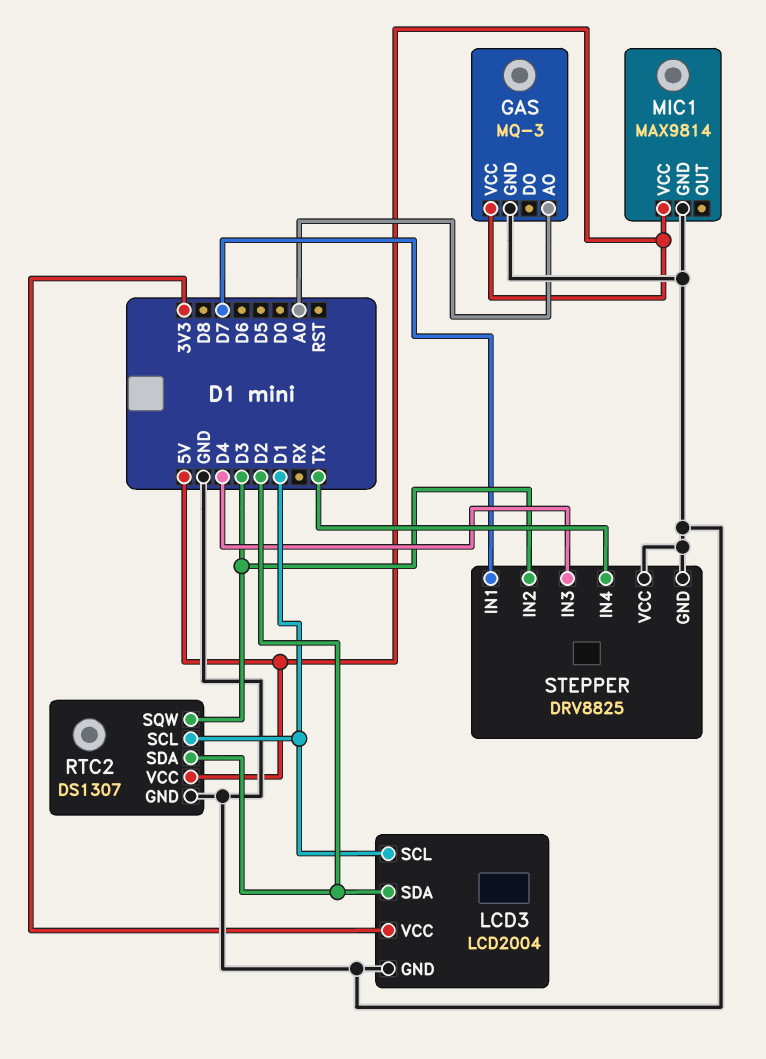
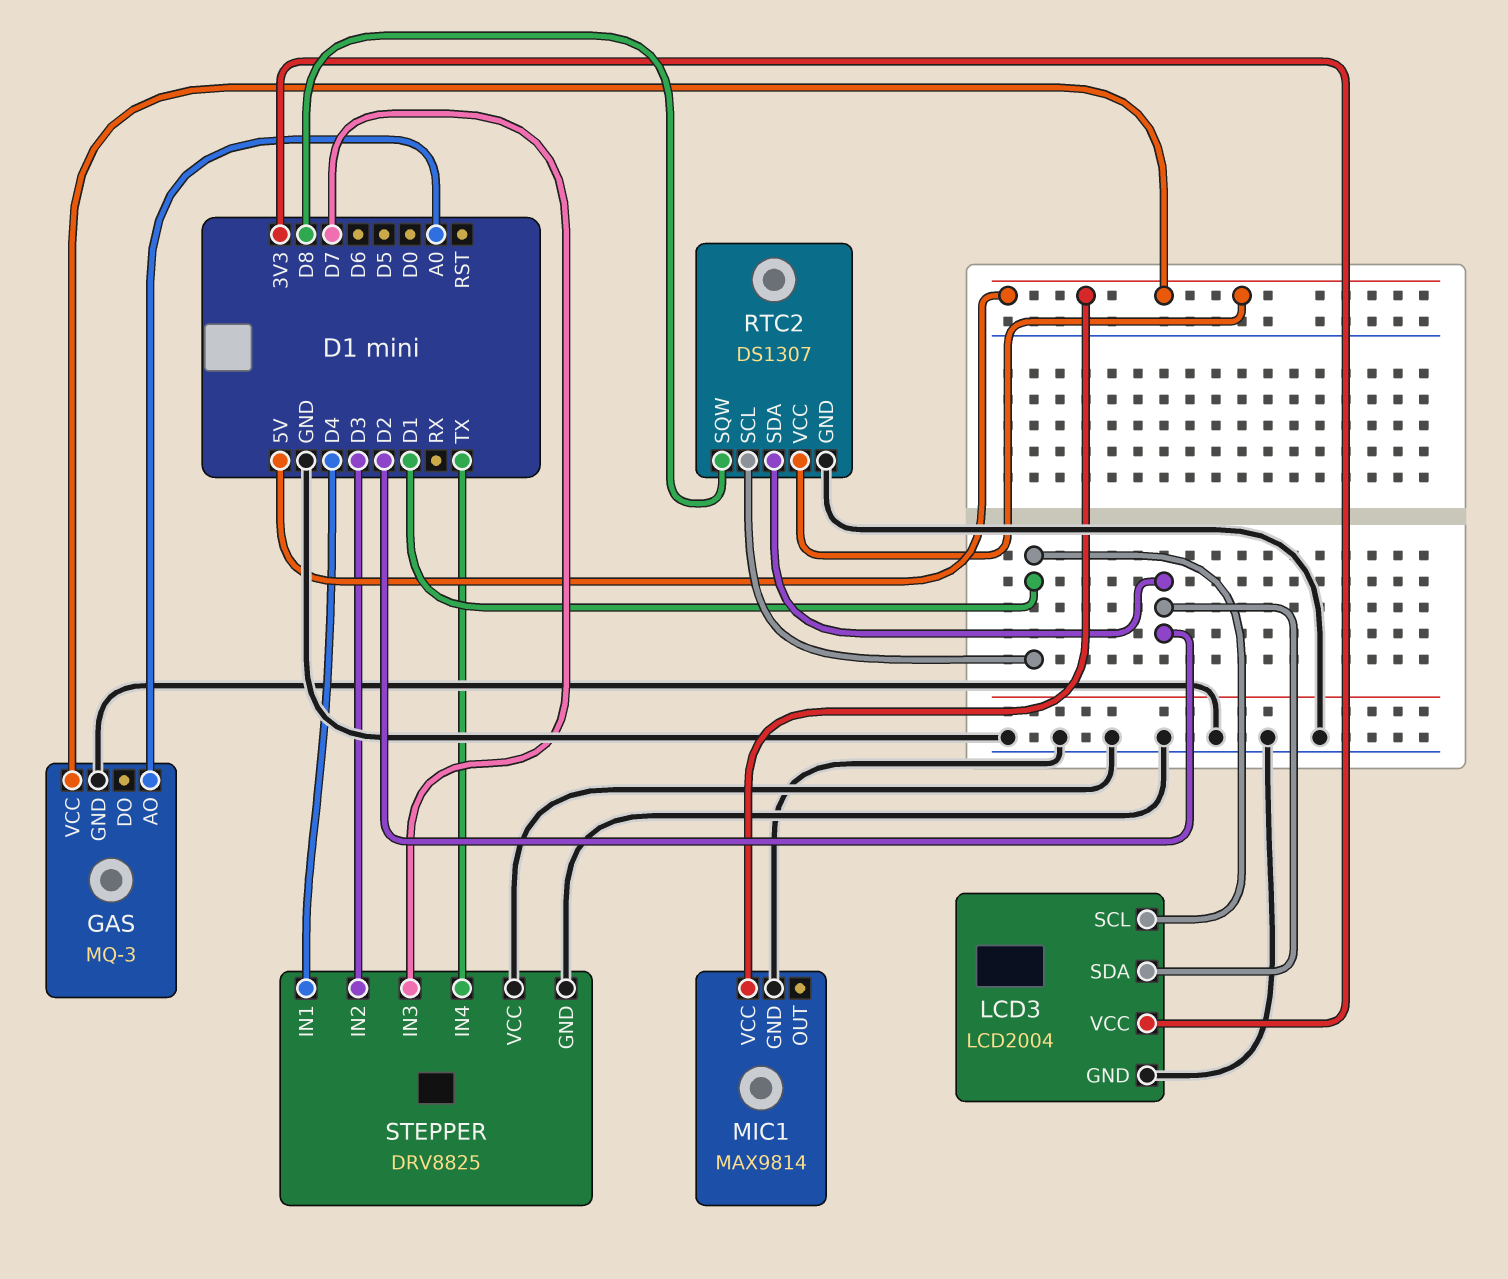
RTC2 pin SQW: D3 -> D8
STEPPER pin IN1: D7 -> D4
STEPPER pin IN3: D4 -> D7

